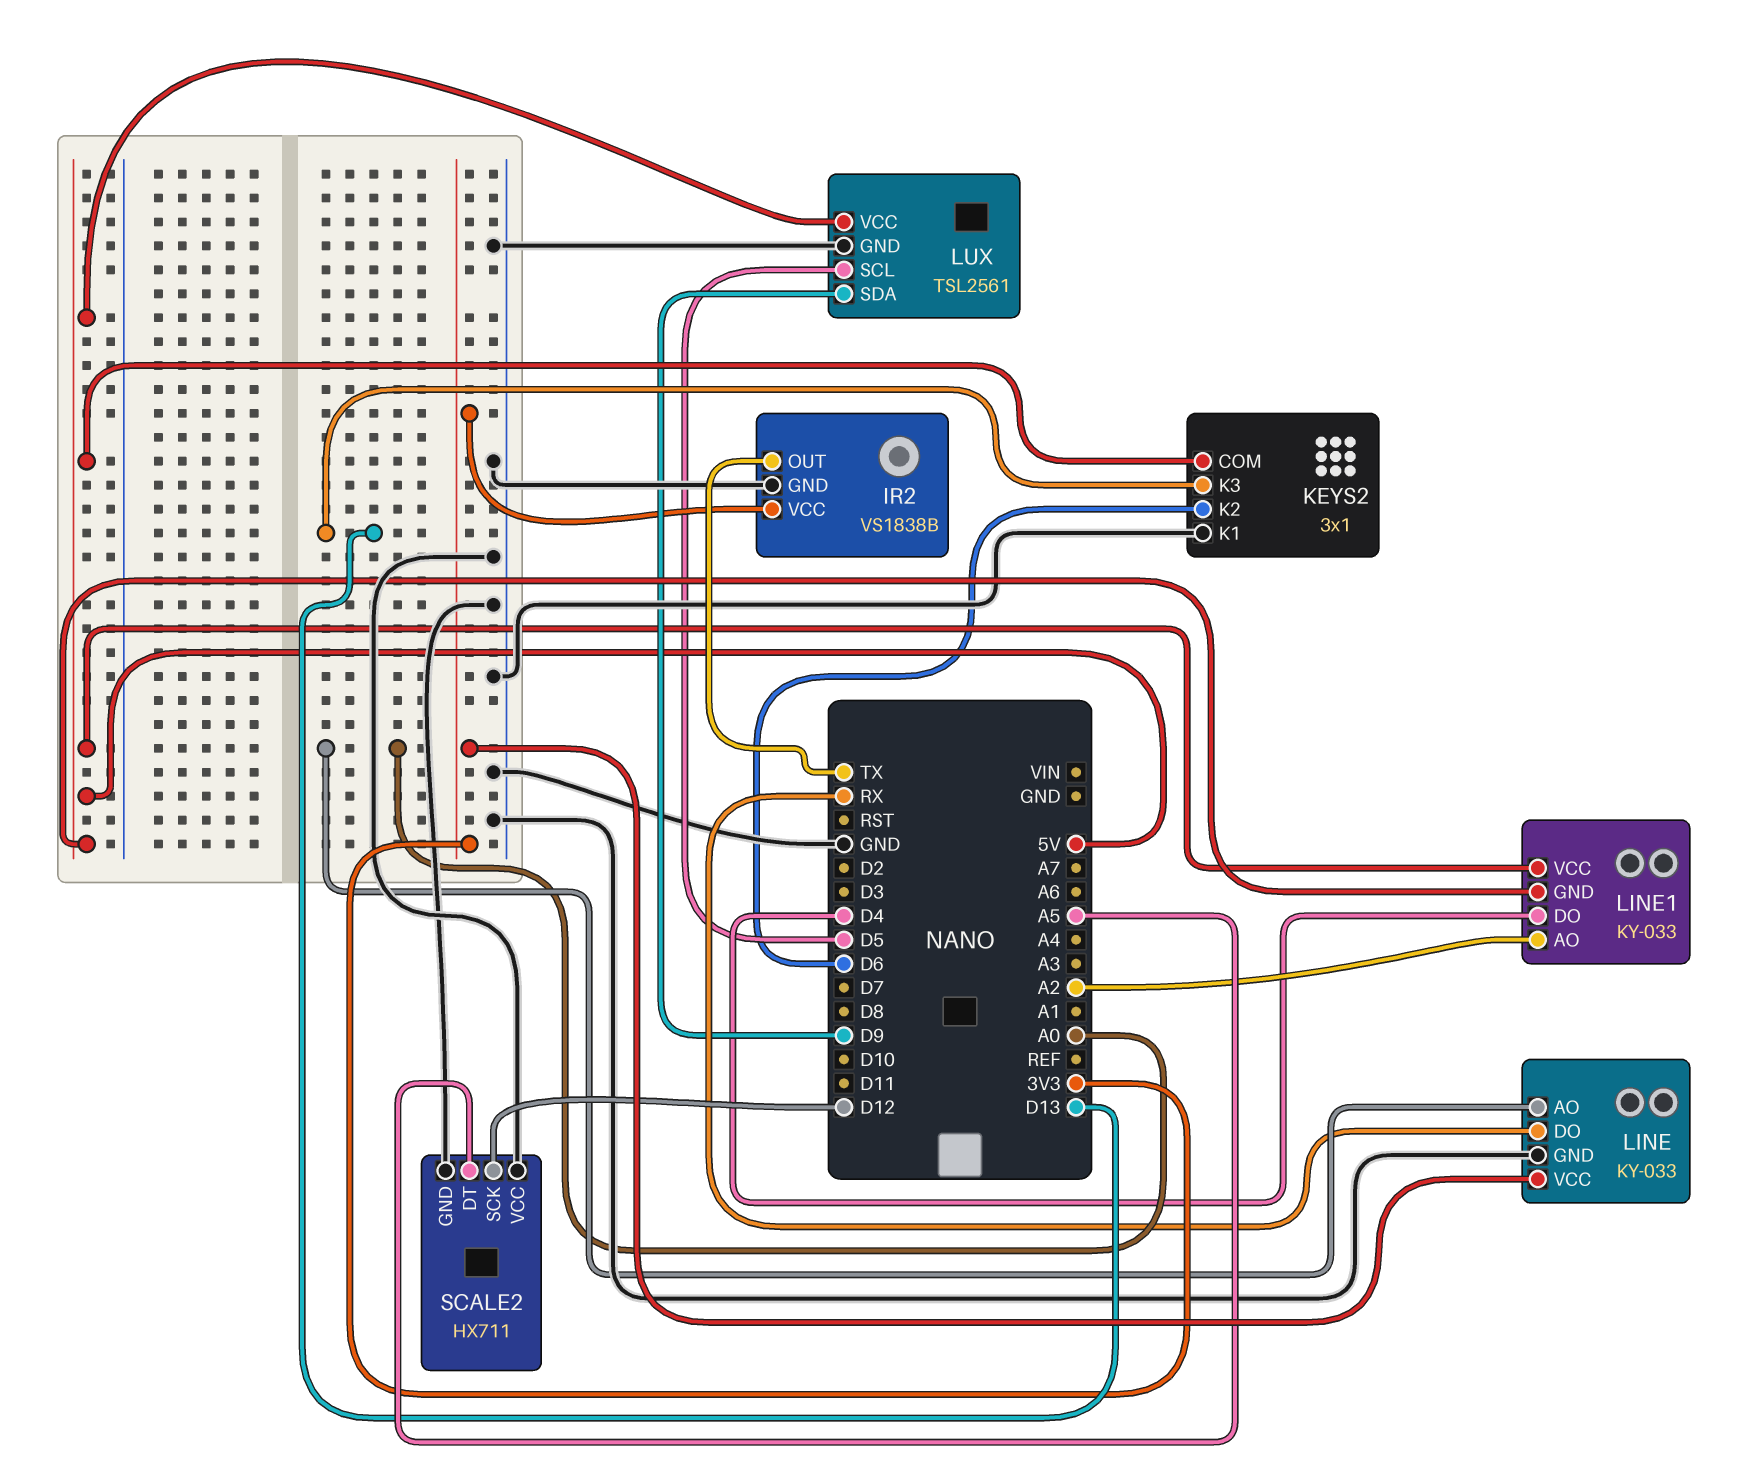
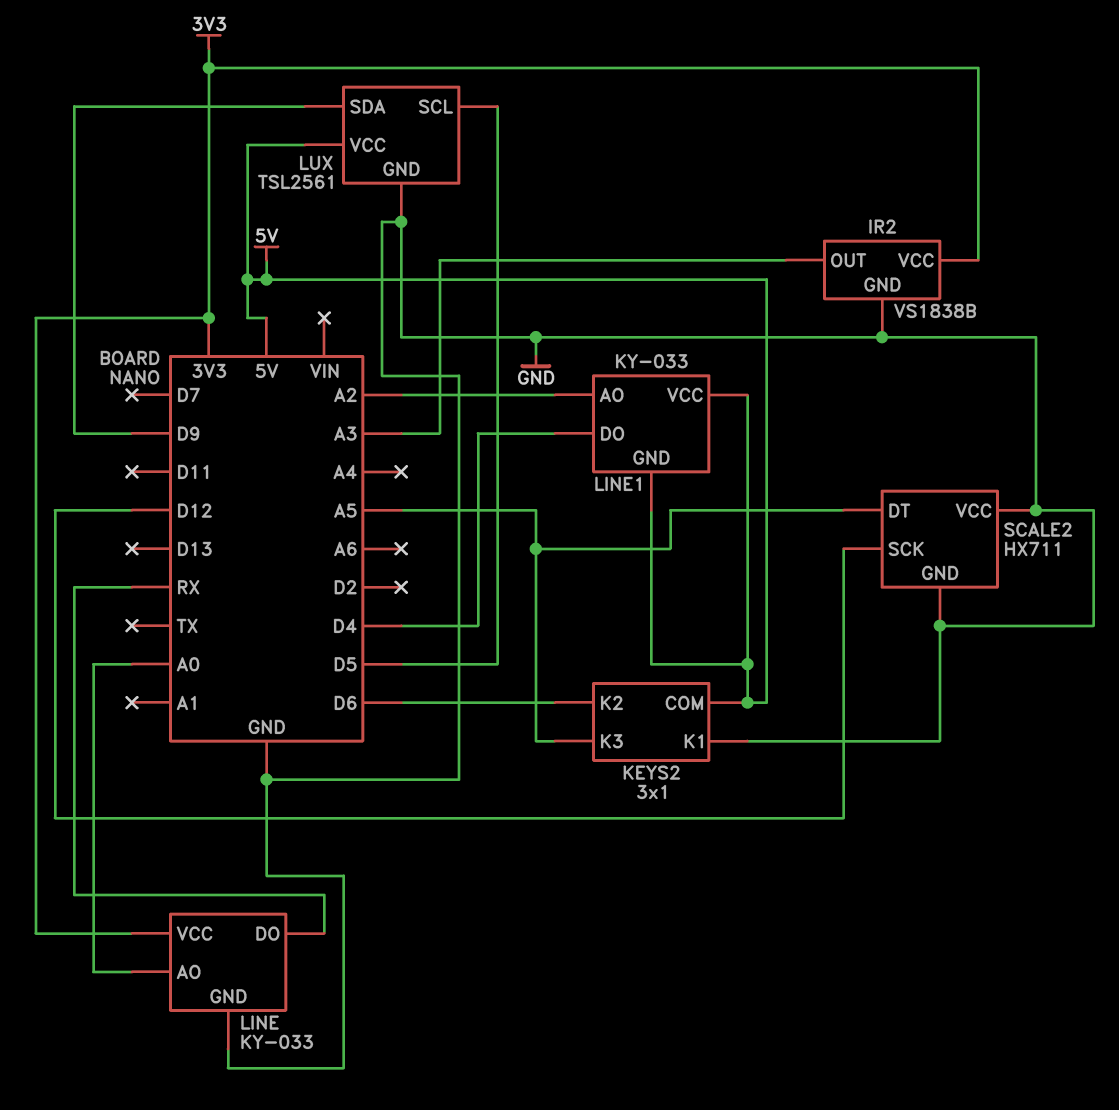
IR2 pin OUT: TX -> A3
KEYS2 pin K3: D13 -> A5

